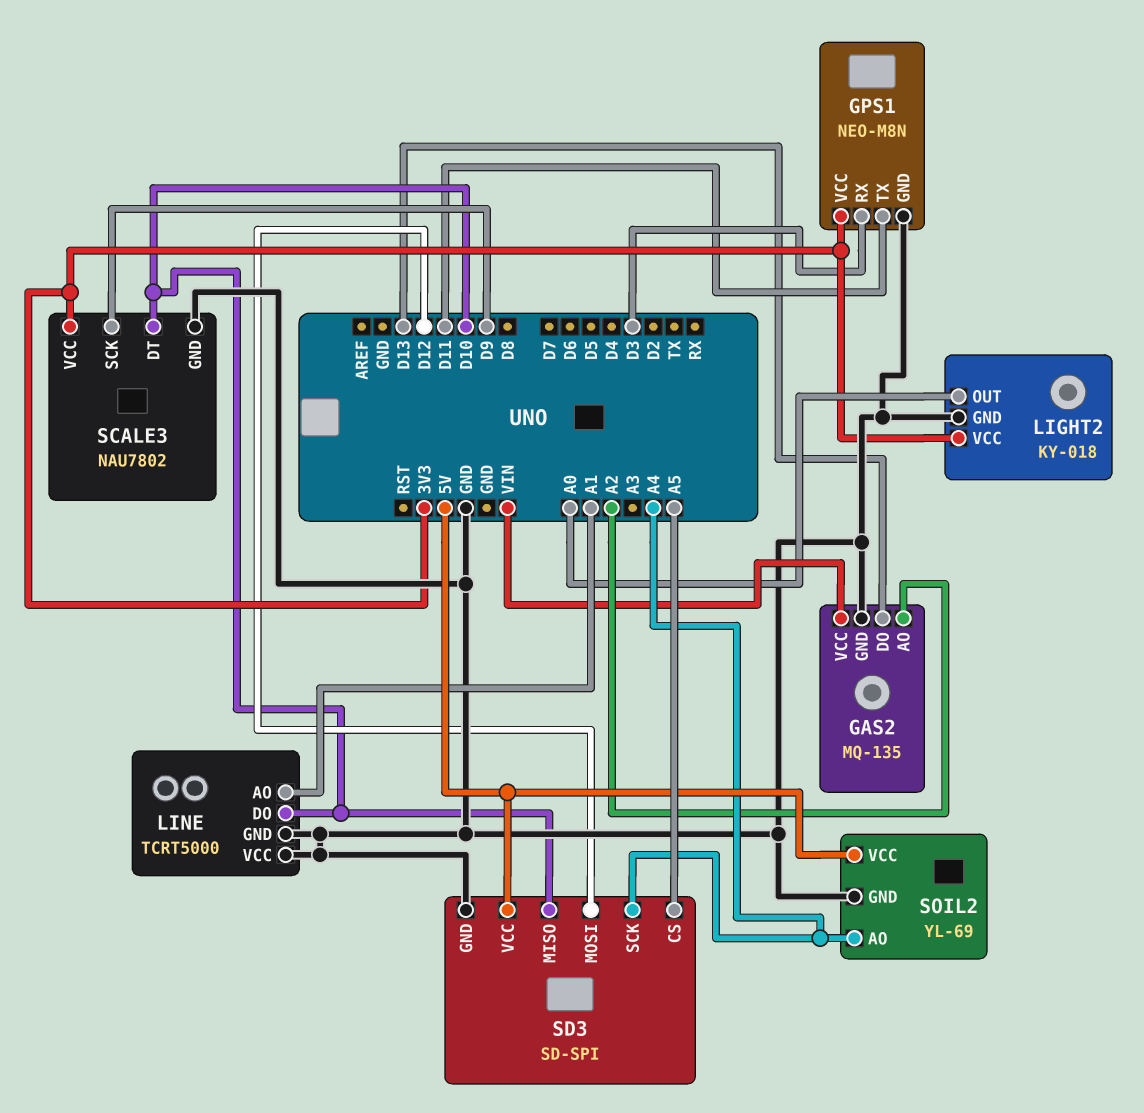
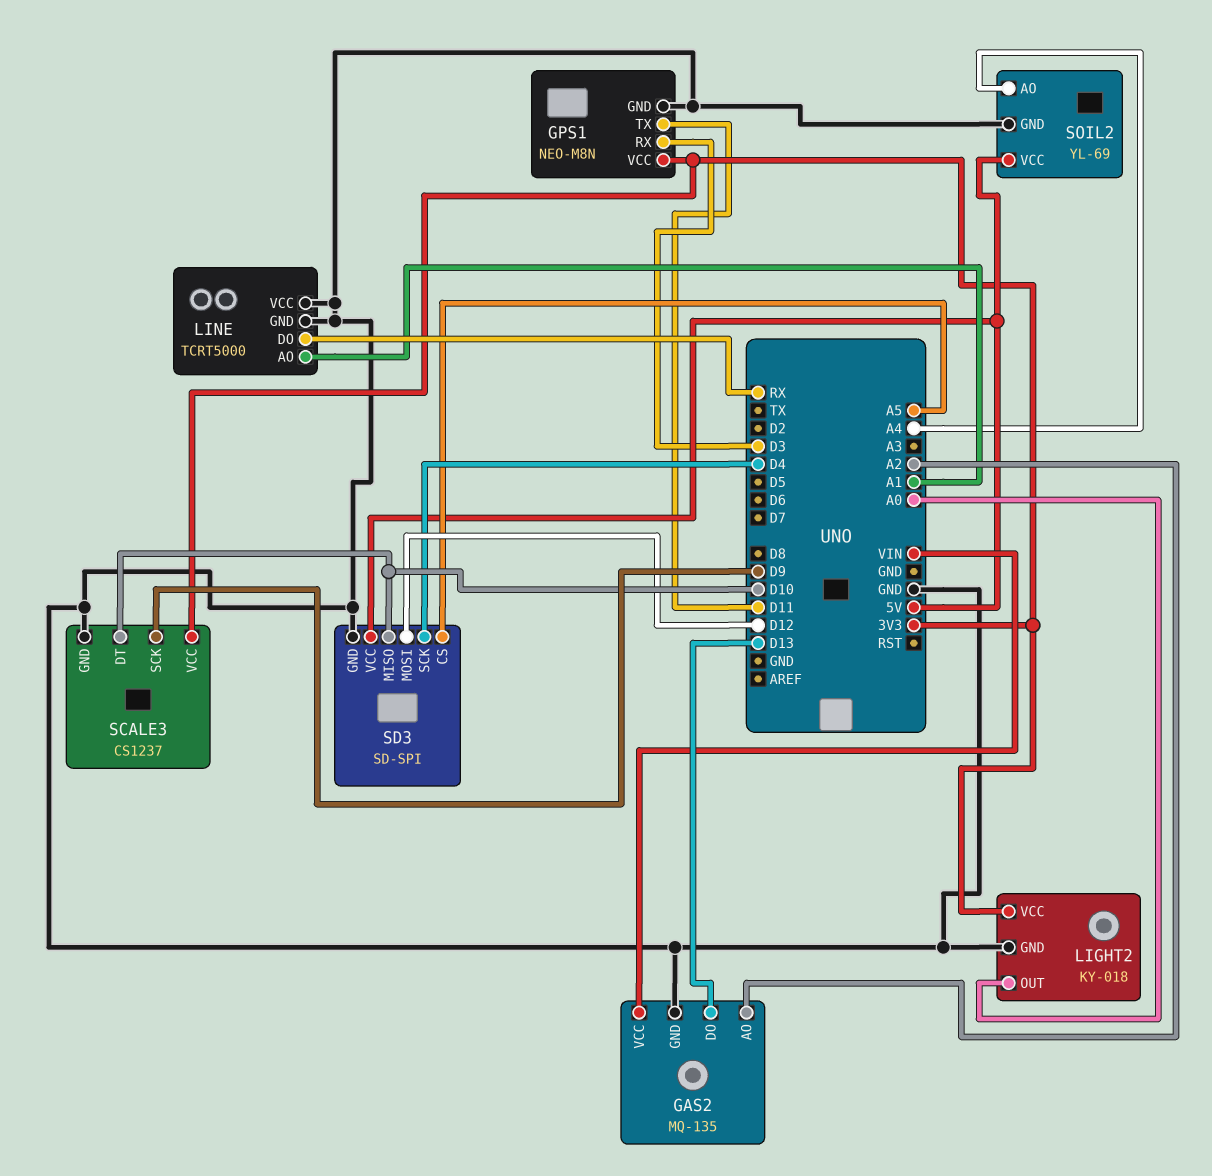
LINE pin DO: D10 -> RX
SCALE3: NAU7802 -> CS1237
SD3 pin SCK: A4 -> D4

